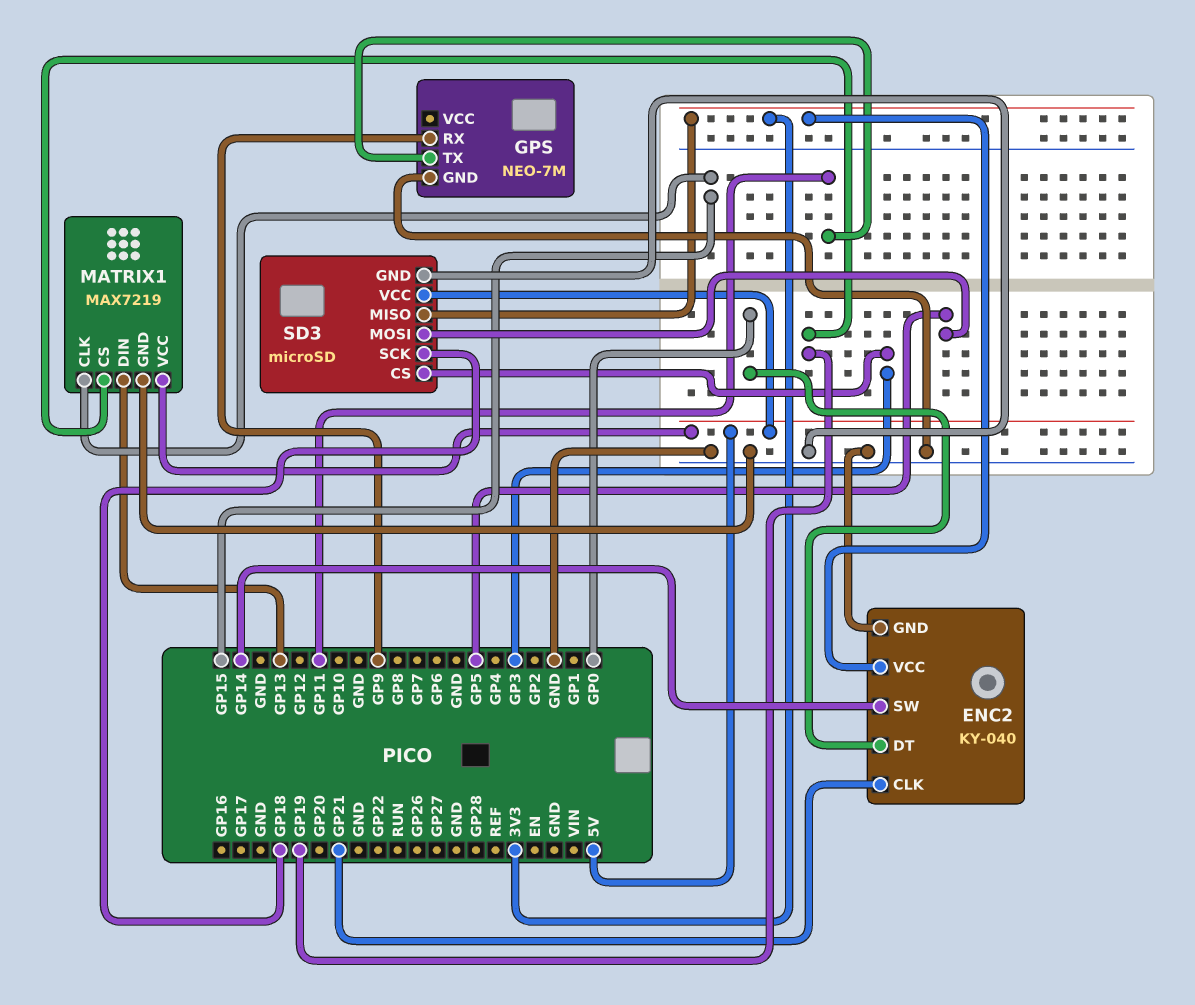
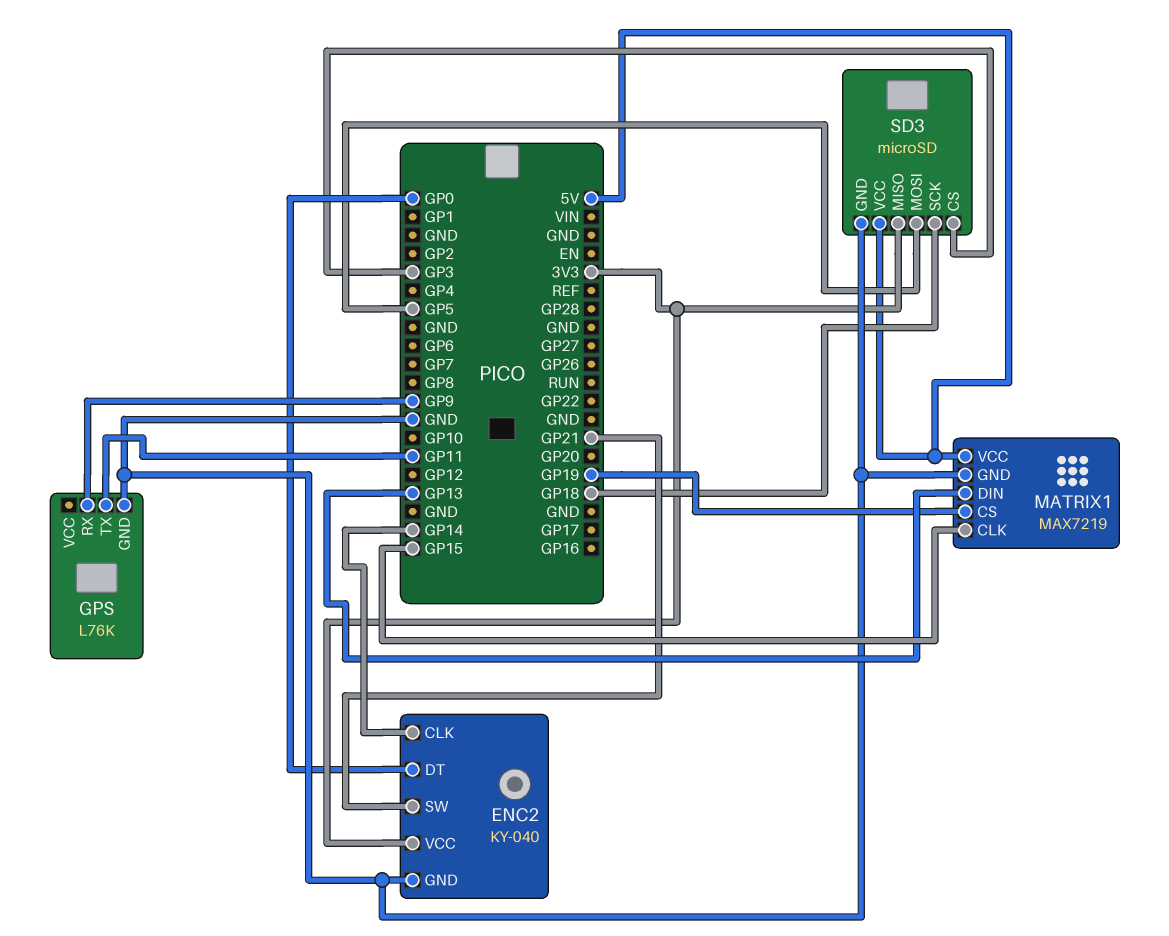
ENC2 pin CLK: GP21 -> GP14
ENC2 pin SW: GP14 -> GP21
GPS: NEO-7M -> L76K

